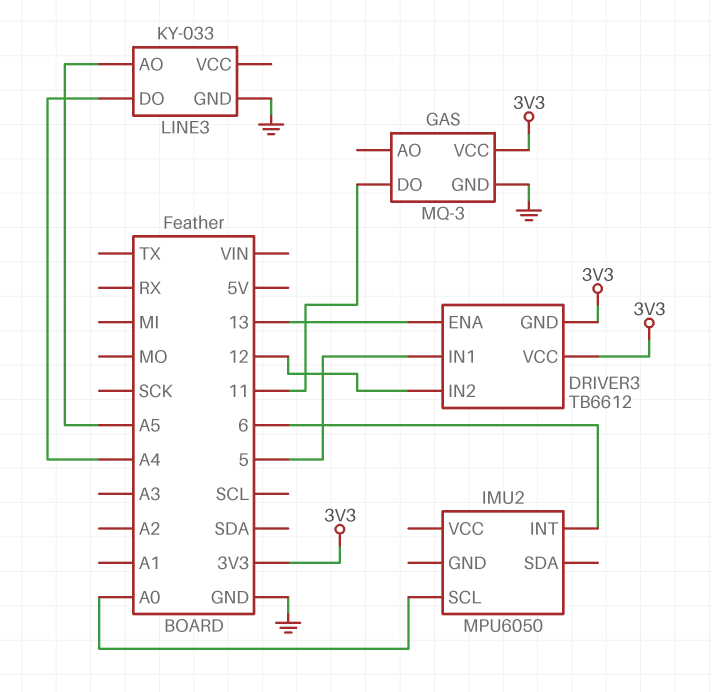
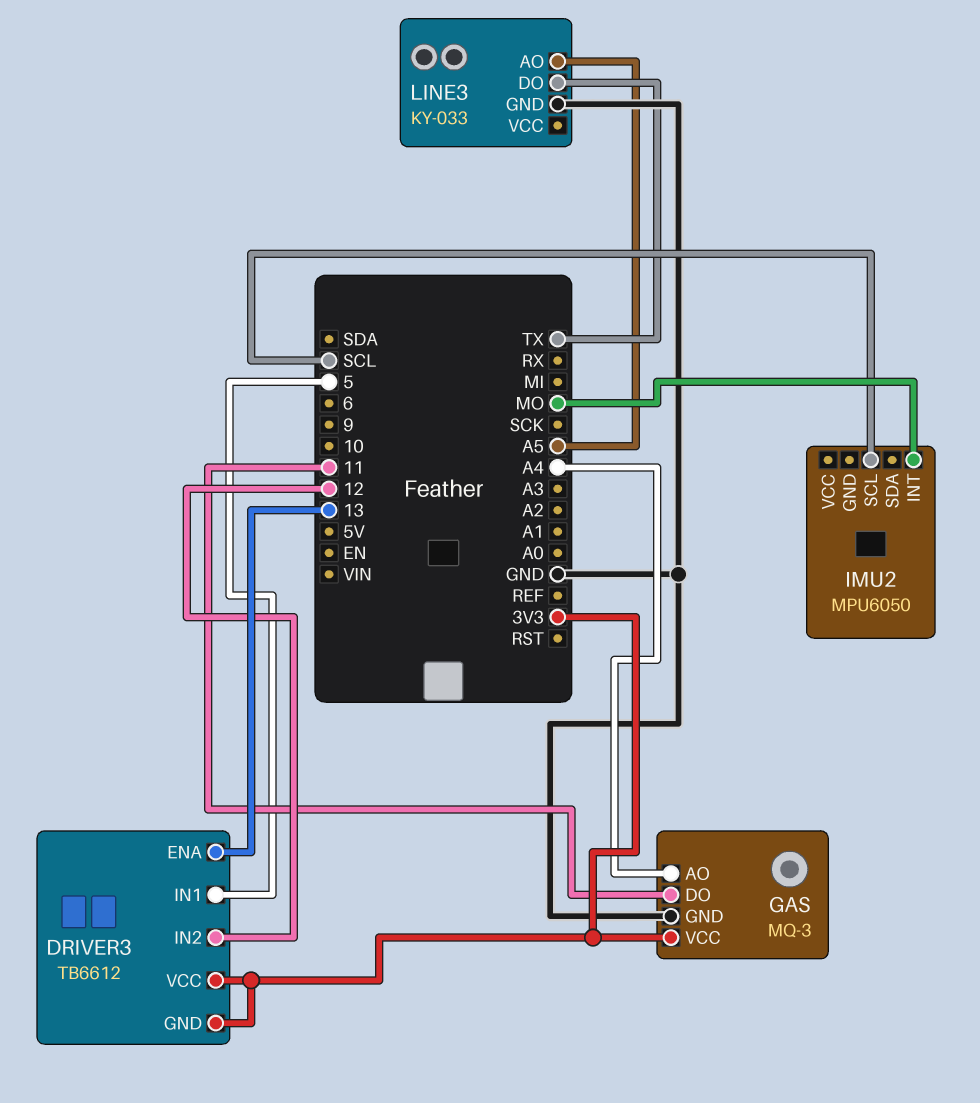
GAS pin AO: none -> A4
IMU2 pin INT: 6 -> MO
IMU2 pin SCL: A0 -> SCL
LINE3 pin DO: A4 -> TX

